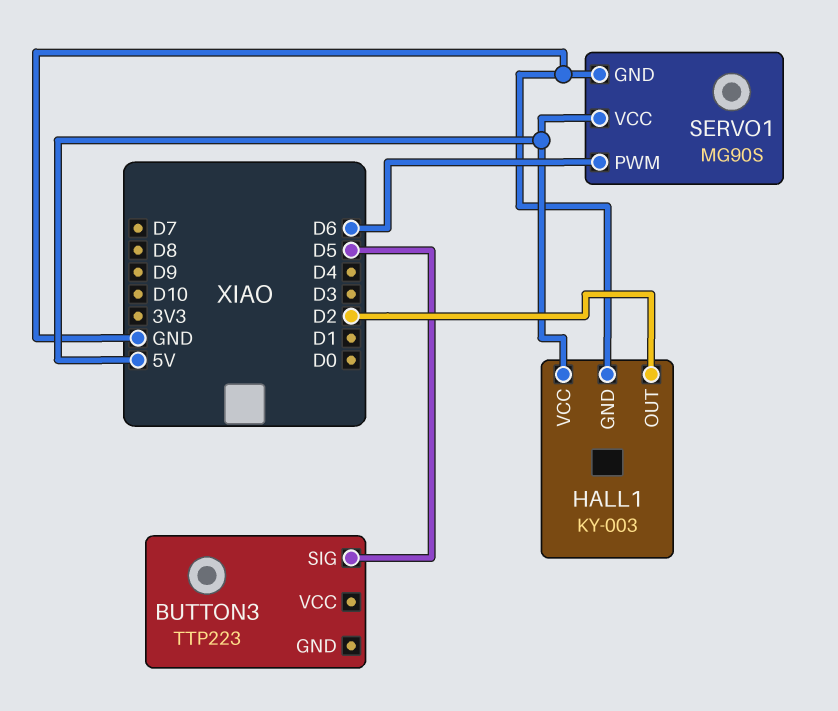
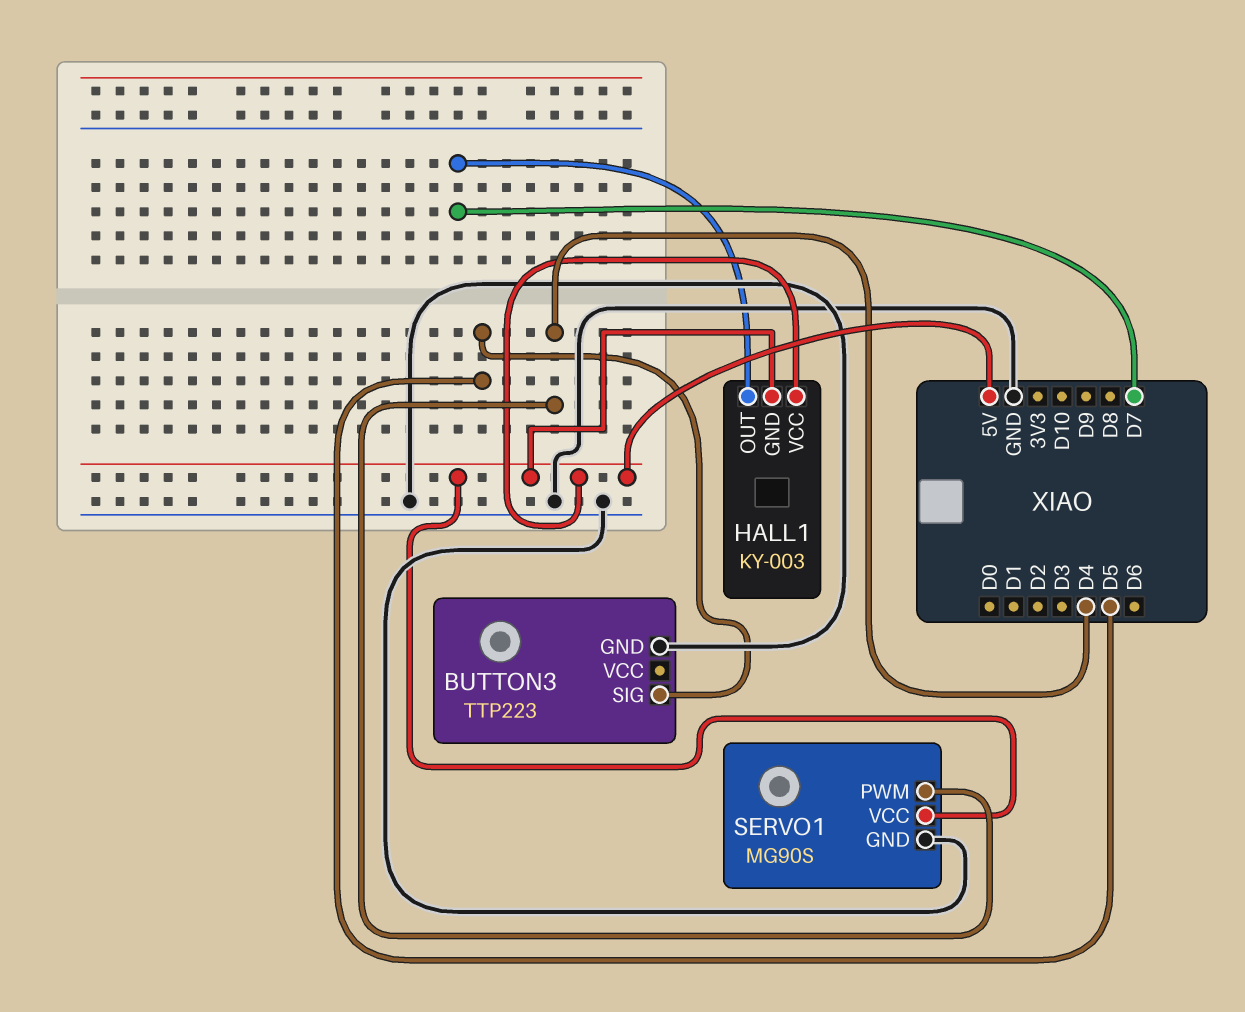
BUTTON3 pin GND: none -> GND
HALL1 pin GND: GND -> 5V
HALL1 pin OUT: D2 -> D7
SERVO1 pin PWM: D6 -> D4

